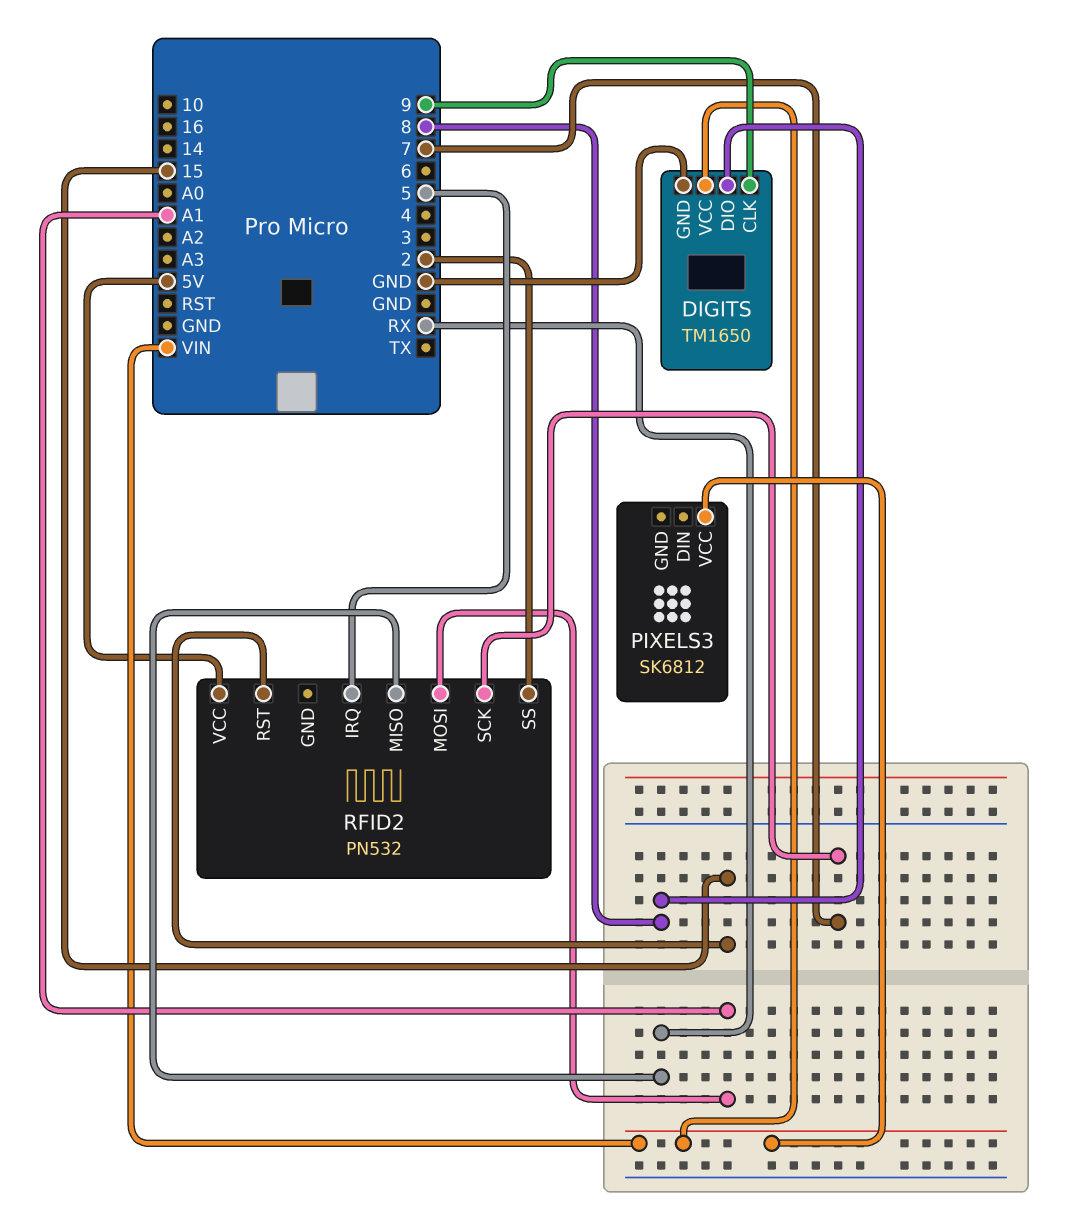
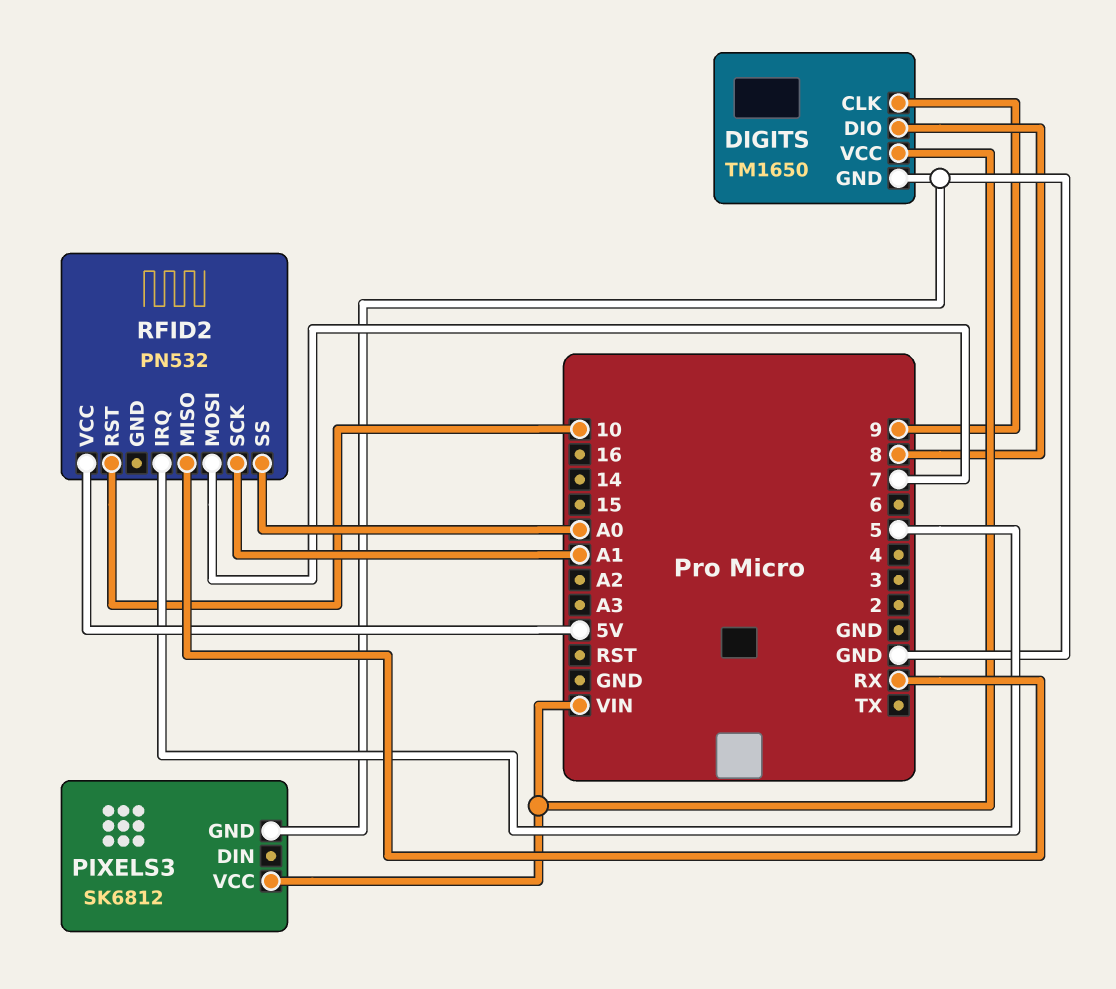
PIXELS3 pin GND: none -> GND
RFID2 pin MOSI: A1 -> 7
RFID2 pin RST: 15 -> 10
RFID2 pin SCK: 7 -> A1
RFID2 pin SS: 2 -> A0

